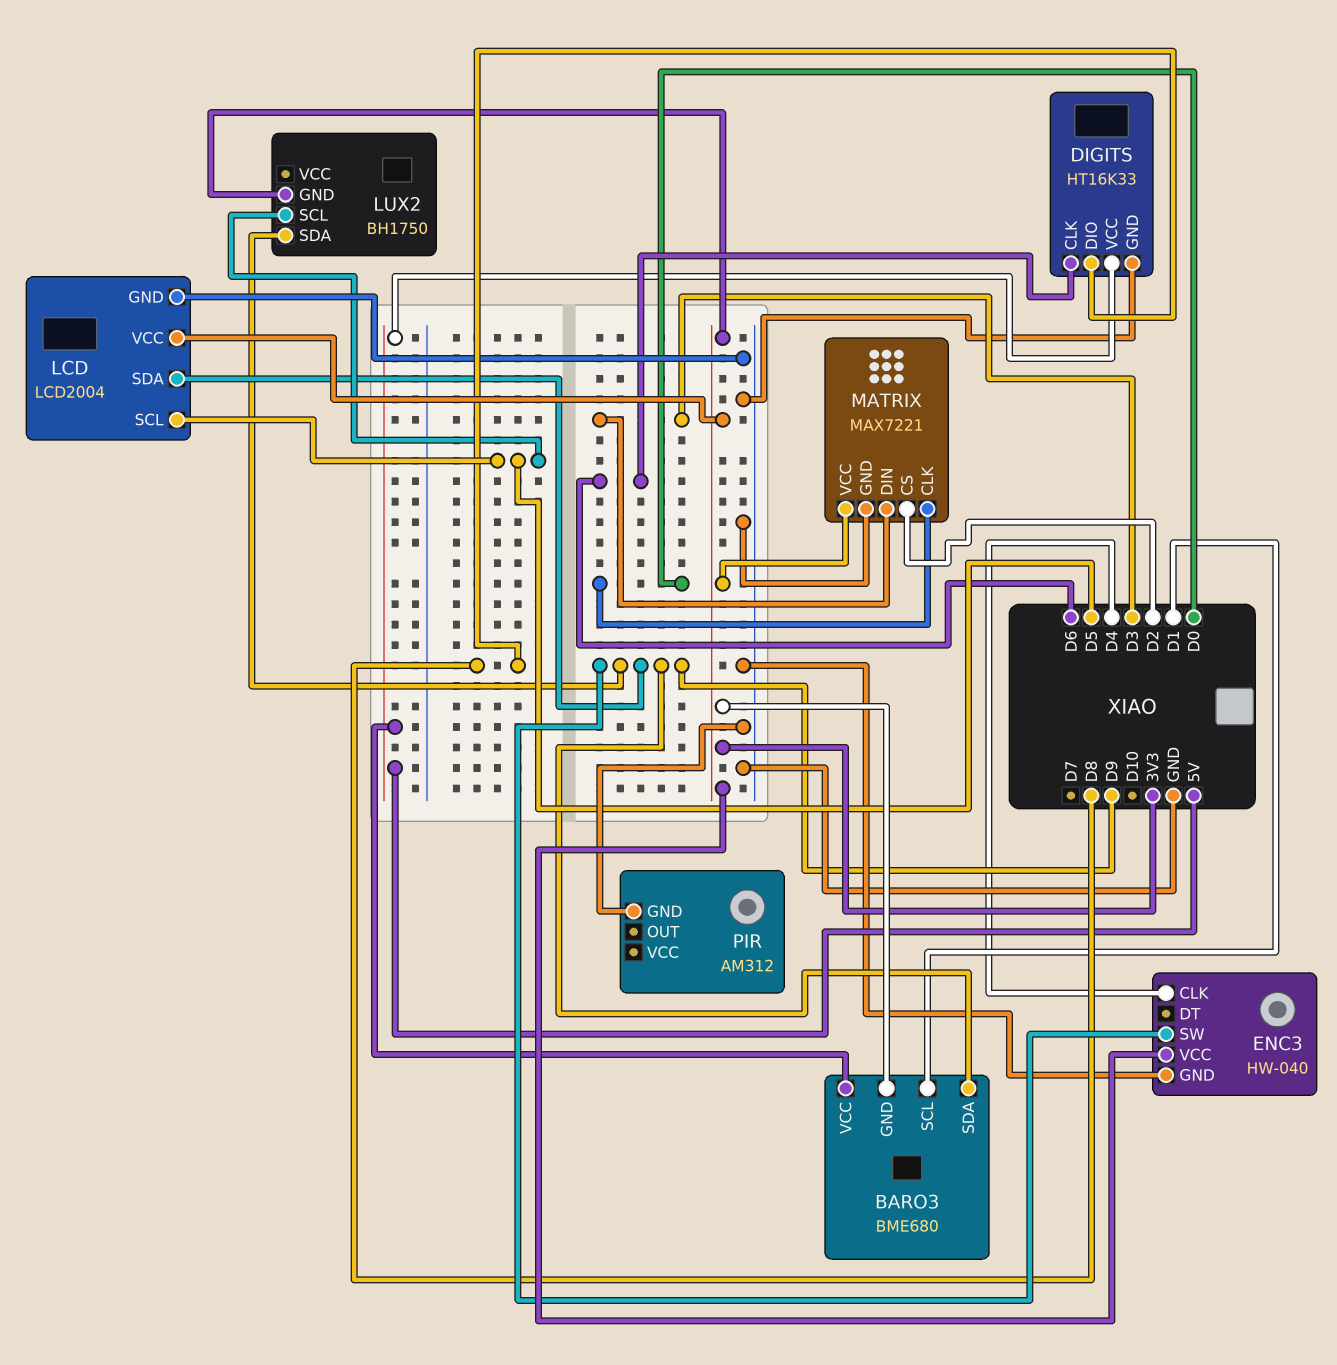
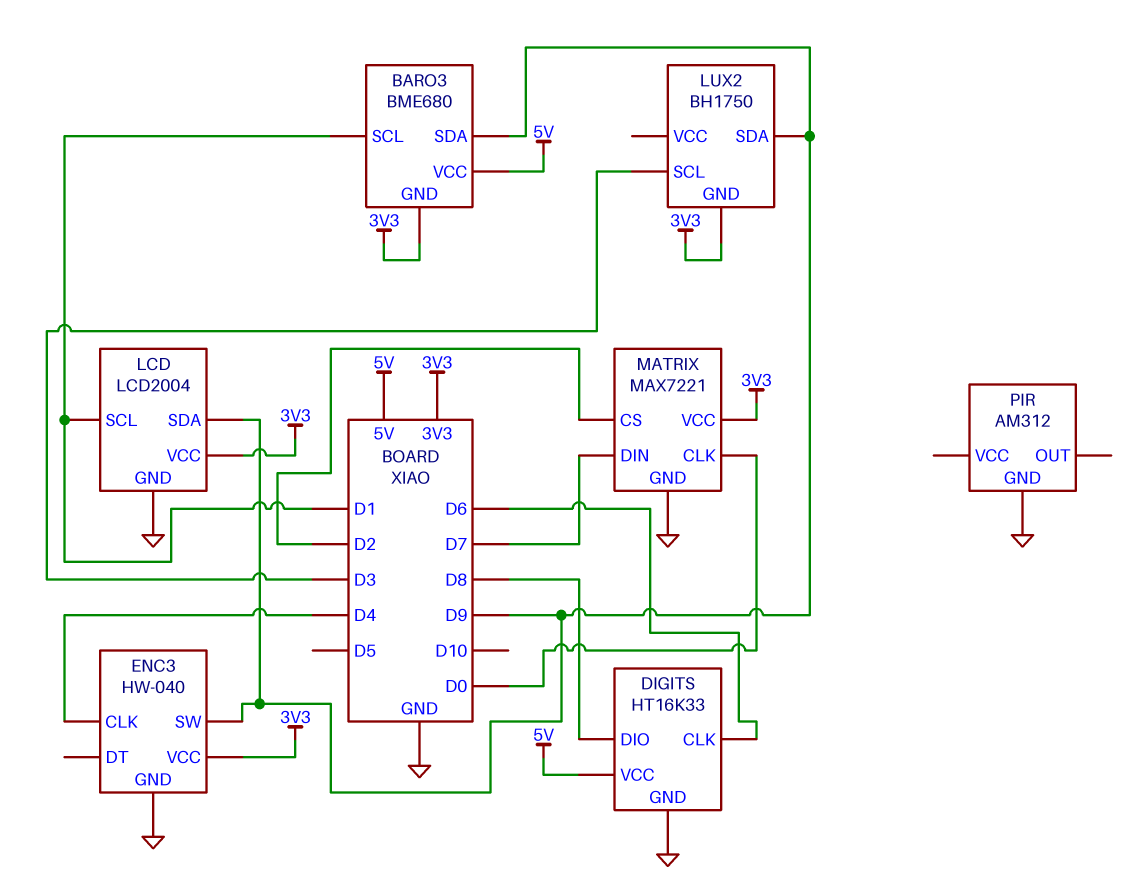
LCD pin SCL: D5 -> D1
LUX2 pin SCL: D5 -> D3
MATRIX pin DIN: D3 -> D7

